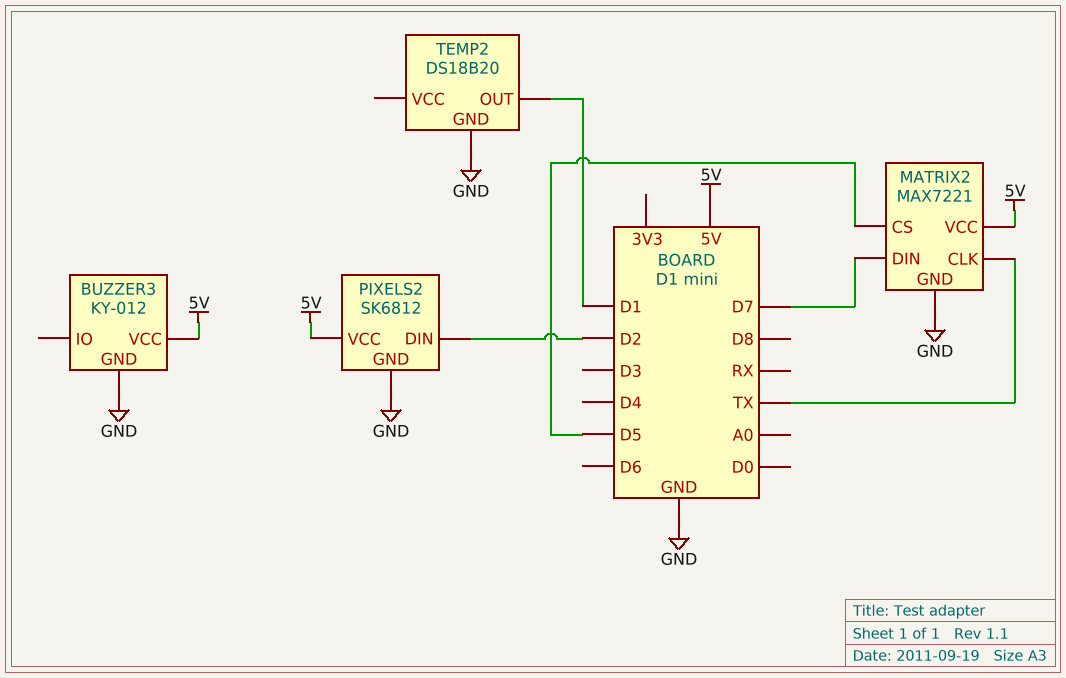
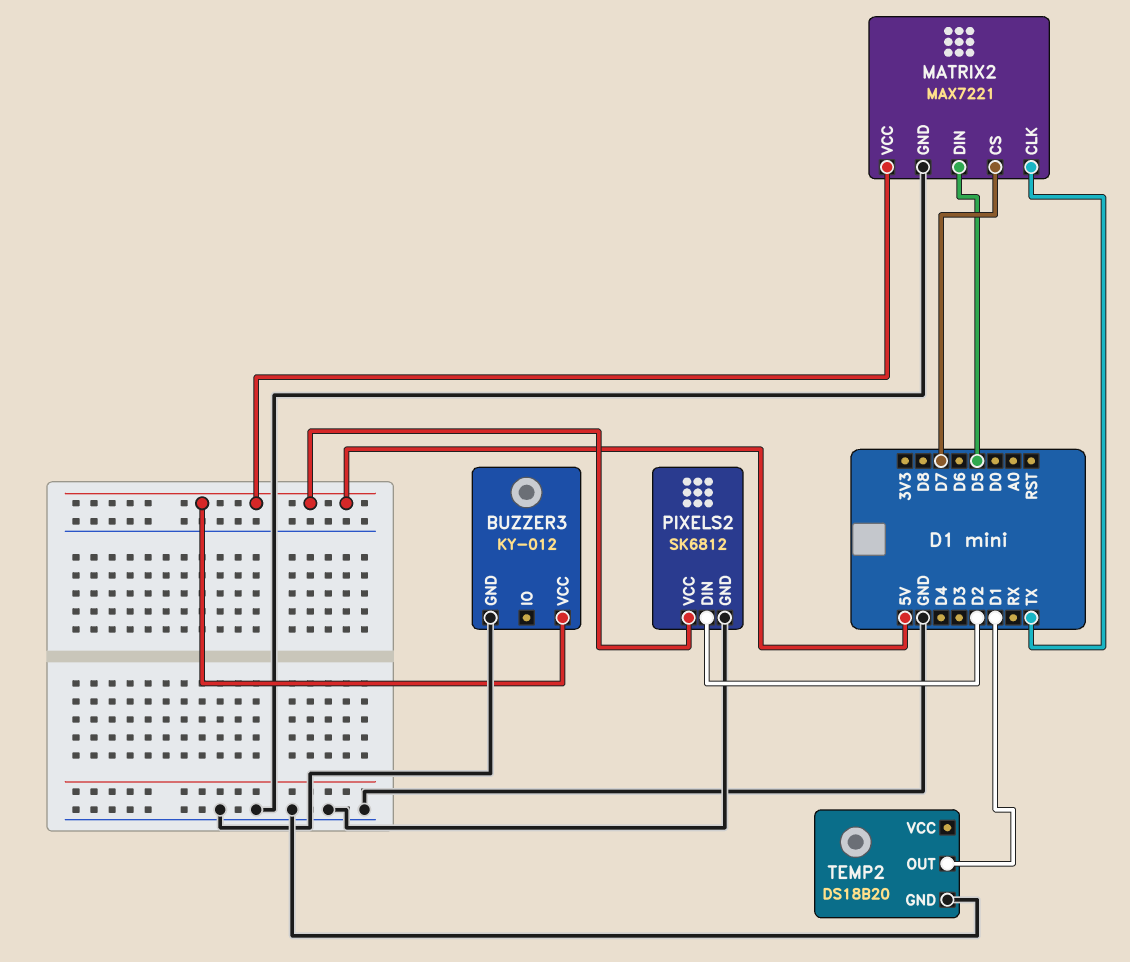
MATRIX2 pin CS: D5 -> D7
MATRIX2 pin DIN: D7 -> D5

